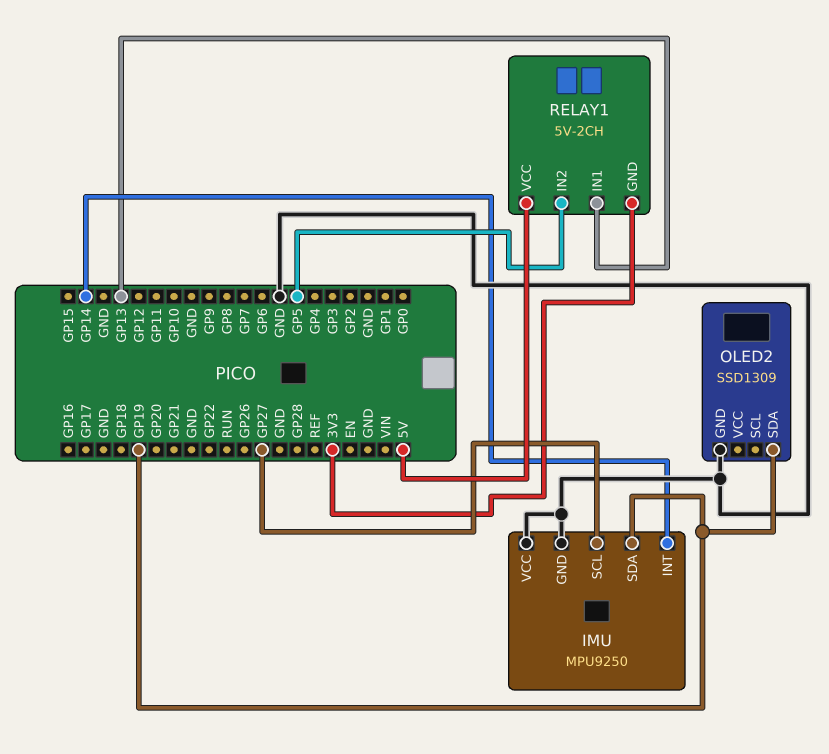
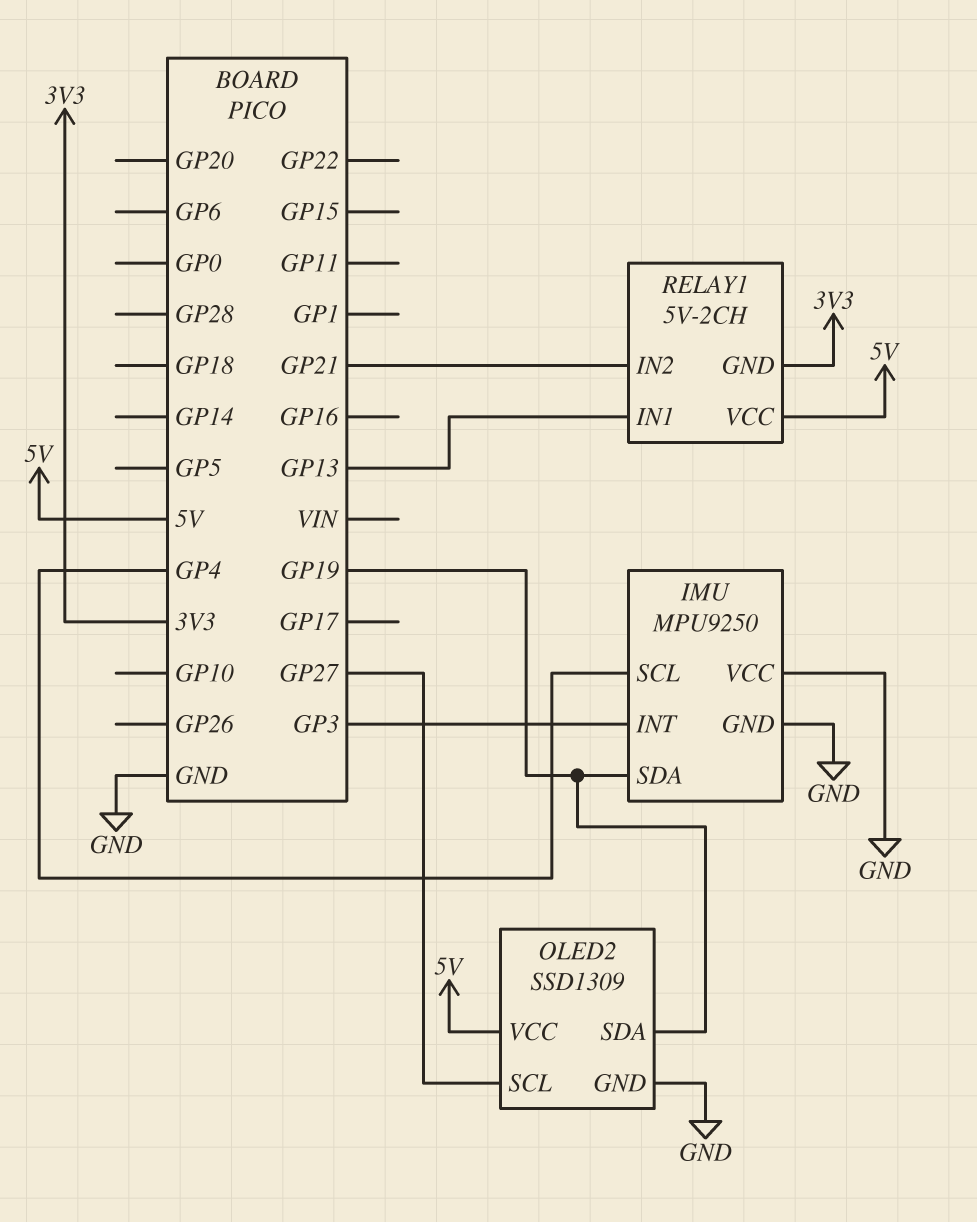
IMU pin INT: GP14 -> GP3
IMU pin SCL: GP27 -> GP4
OLED2 pin SCL: none -> GP27
OLED2 pin VCC: none -> 5V
RELAY1 pin IN2: GP5 -> GP21

